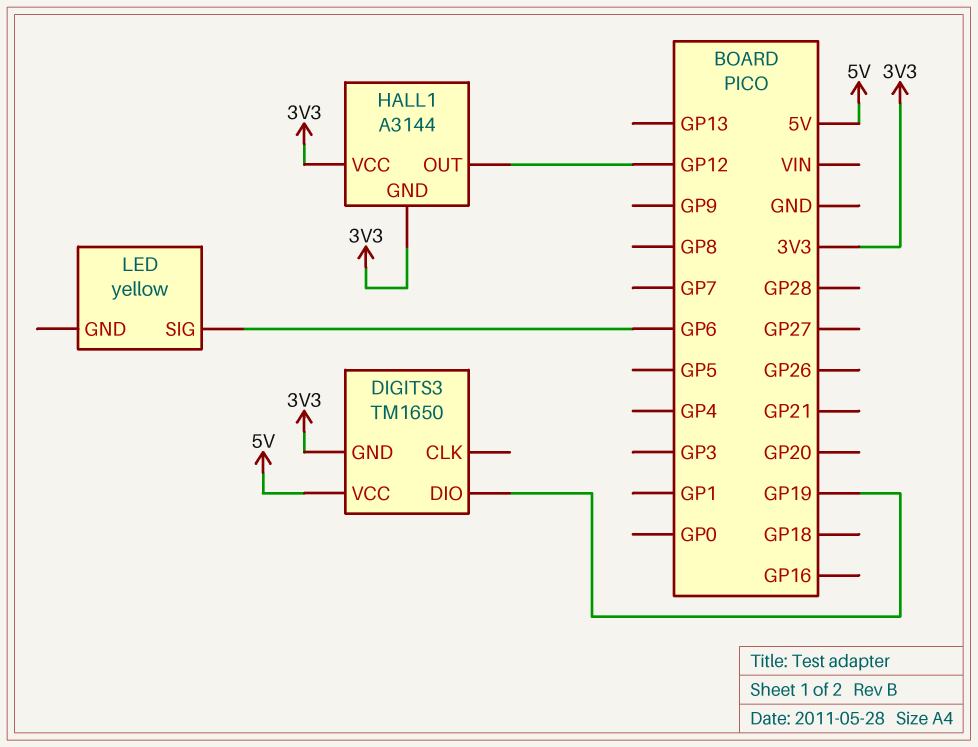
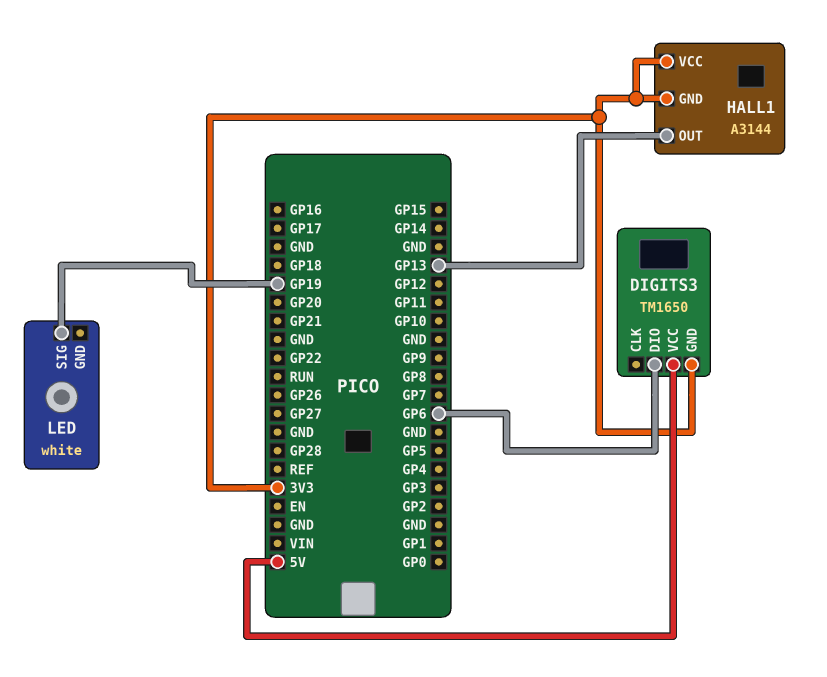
DIGITS3 pin DIO: GP19 -> GP6
HALL1 pin OUT: GP12 -> GP13
LED: yellow -> white
LED pin SIG: GP6 -> GP19

